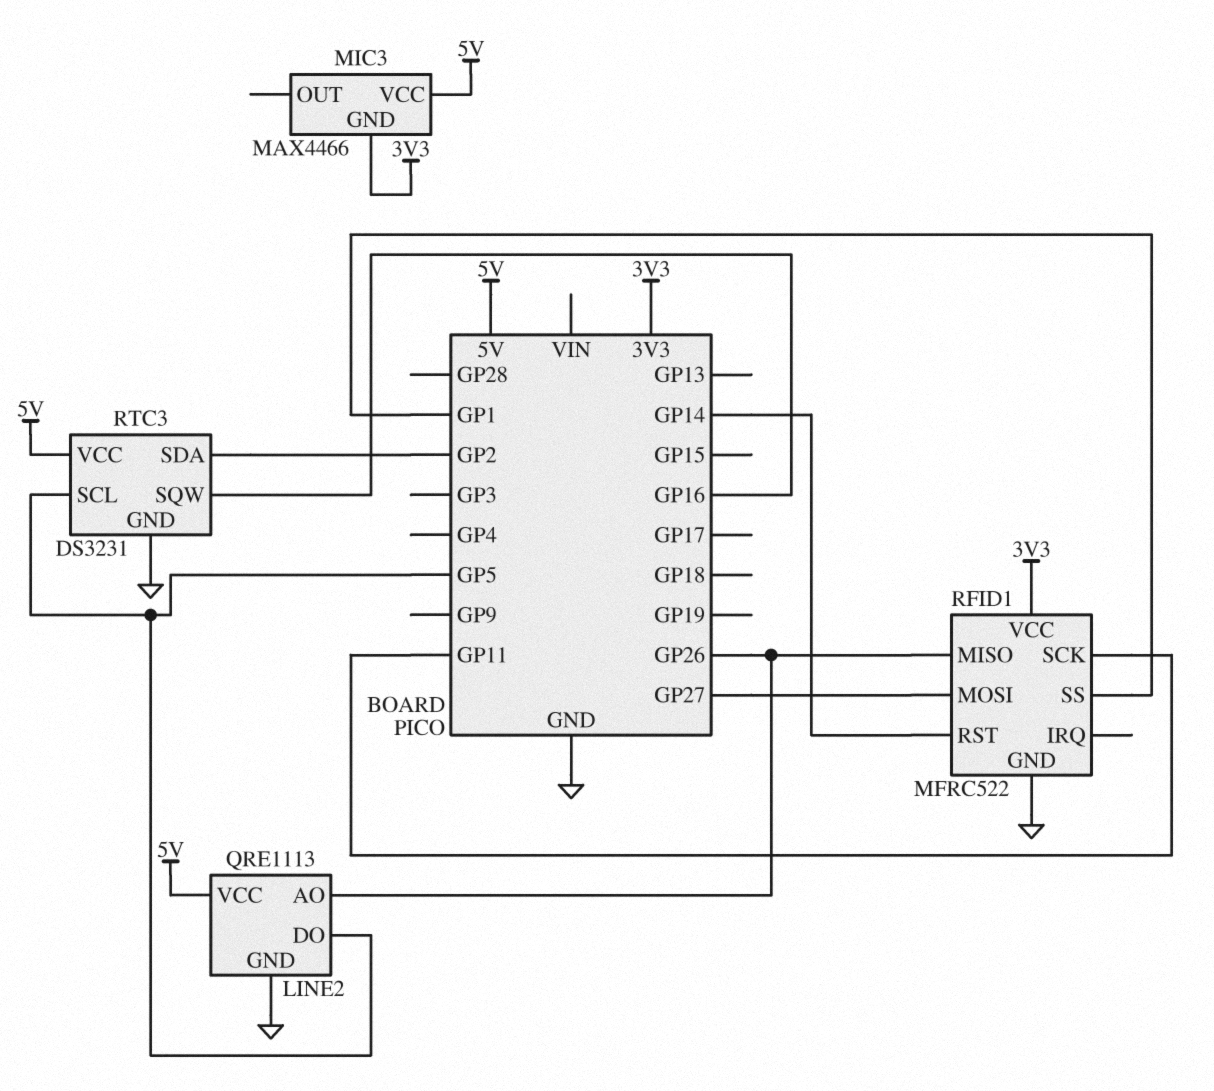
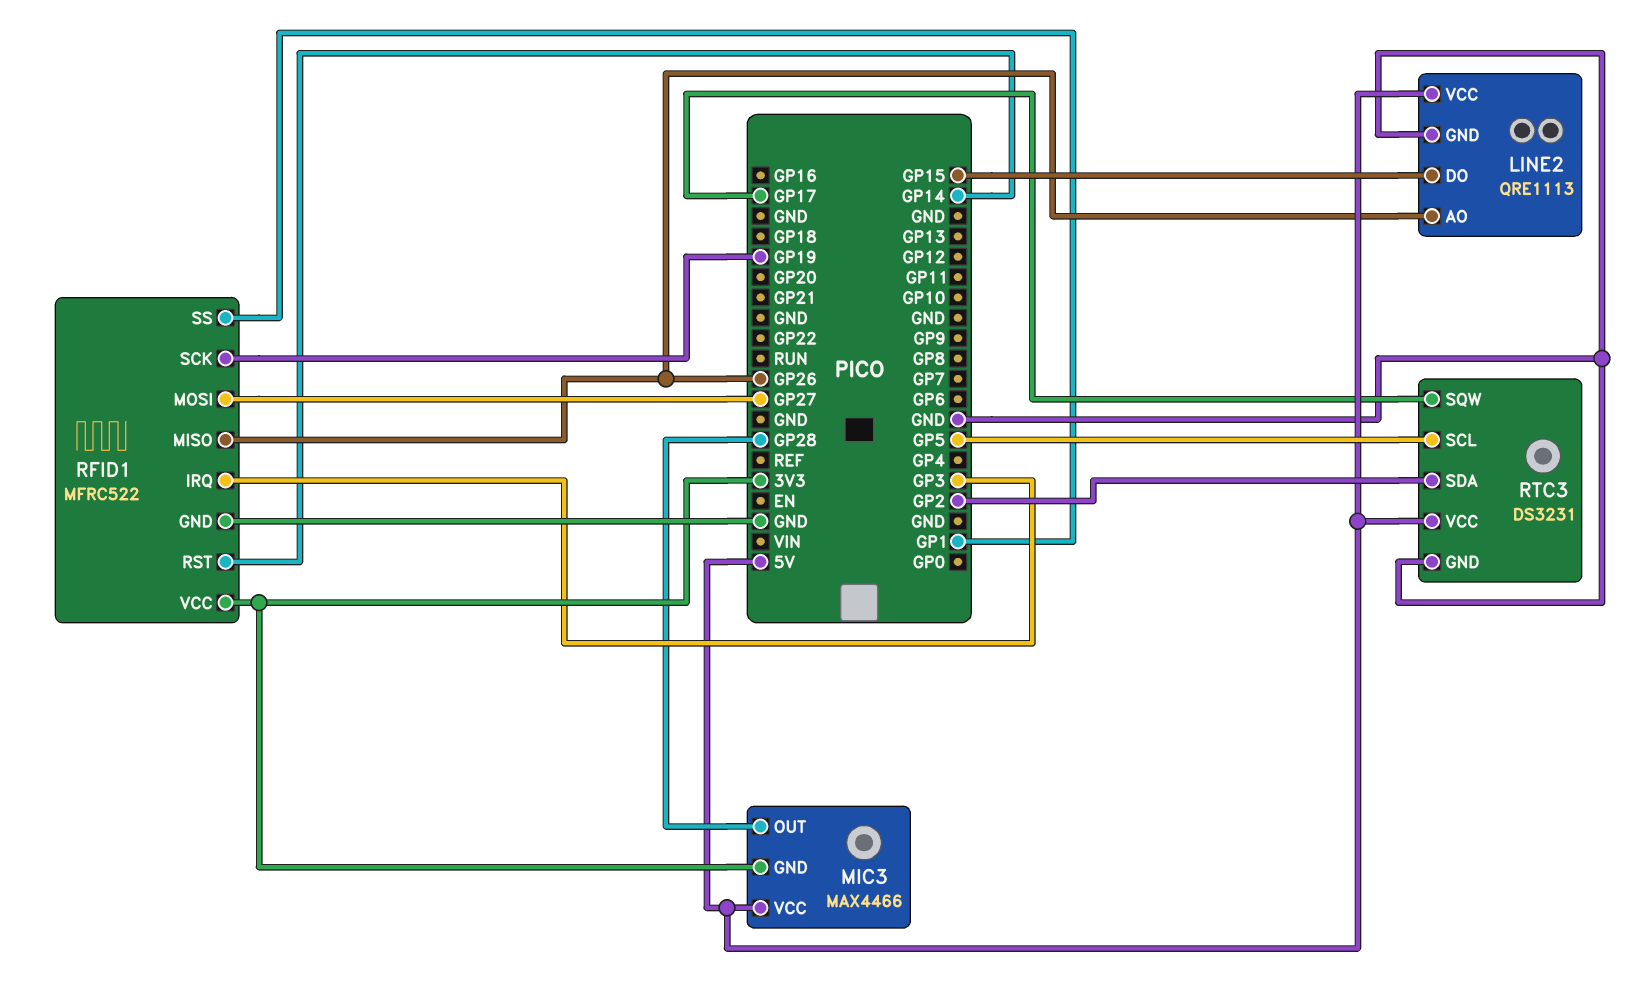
LINE2 pin DO: GP5 -> GP15
MIC3 pin OUT: none -> GP28
RFID1 pin IRQ: none -> GP3
RFID1 pin SCK: GP11 -> GP19
RTC3 pin SQW: GP16 -> GP17

